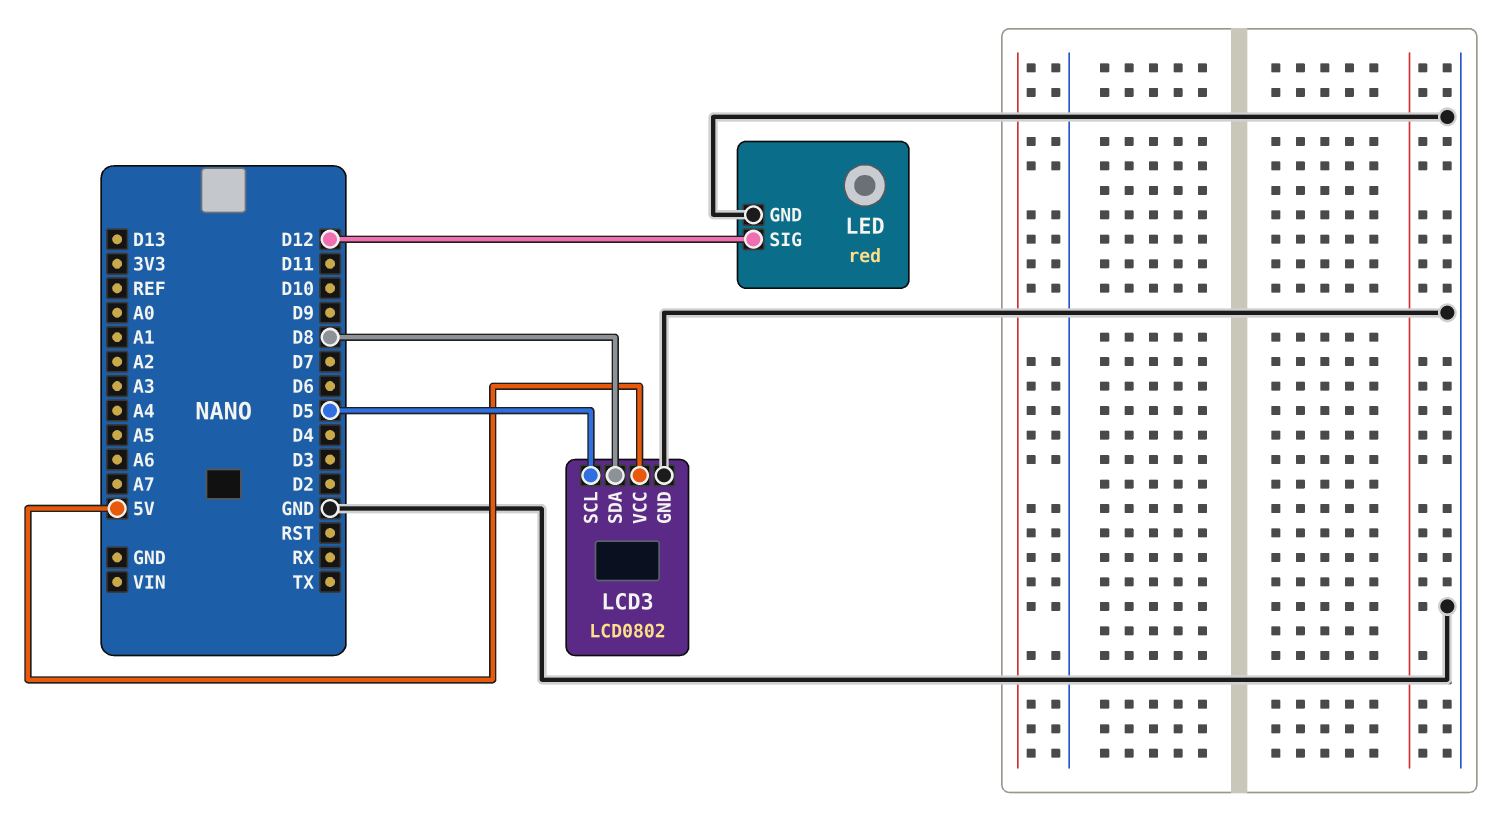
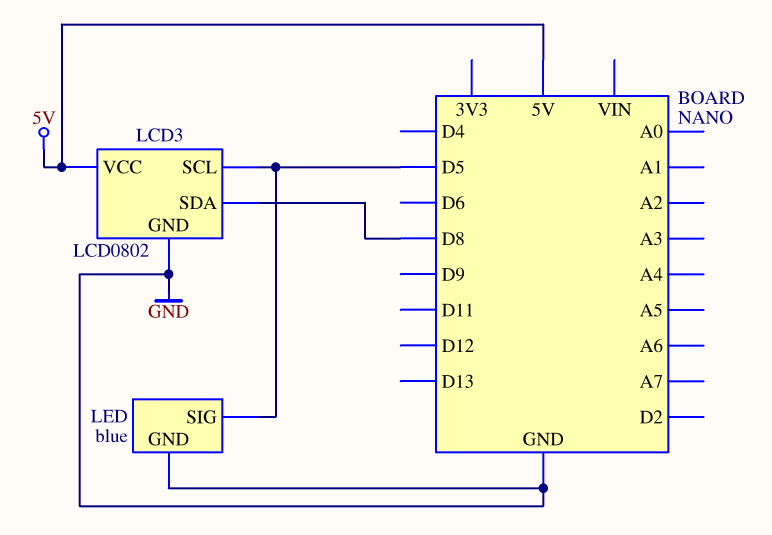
LED: red -> blue
LED pin SIG: D12 -> D5

